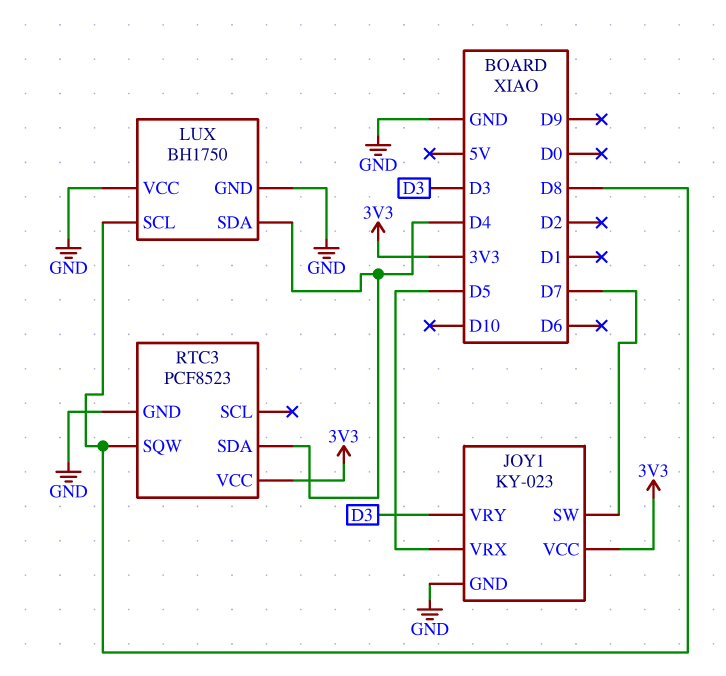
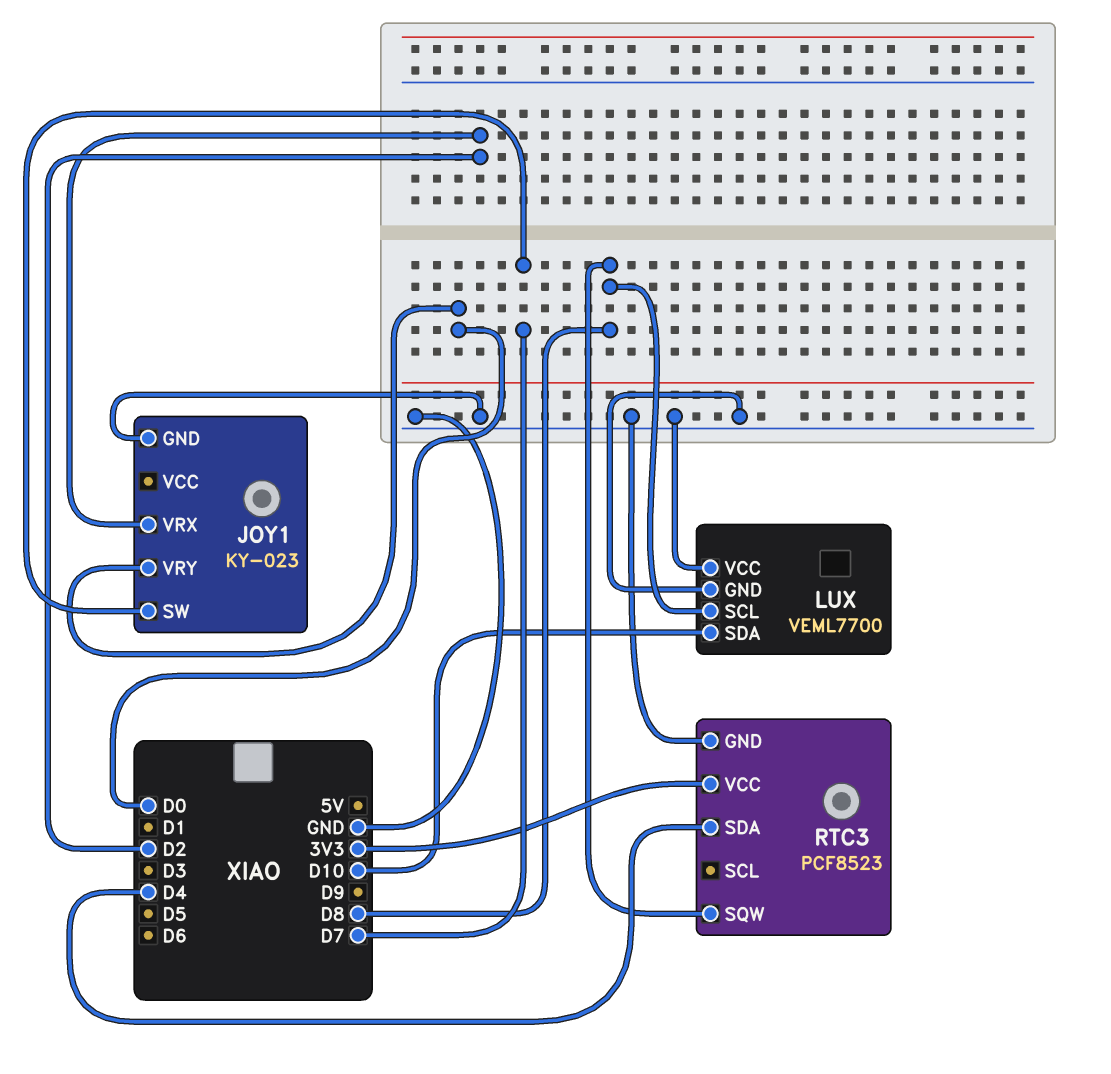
JOY1 pin VCC: 3V3 -> none
JOY1 pin VRX: D5 -> D2
JOY1 pin VRY: D3 -> D0
LUX: BH1750 -> VEML7700
LUX pin SDA: D4 -> D10

